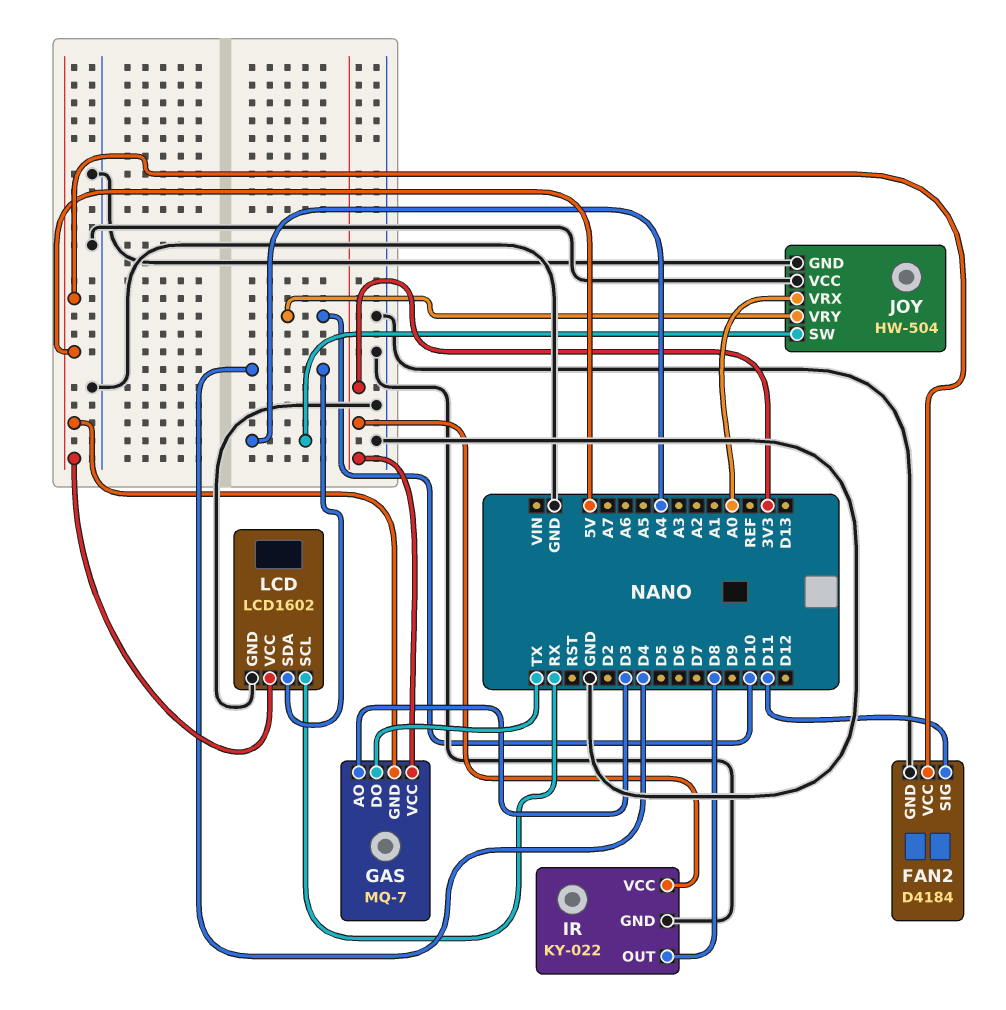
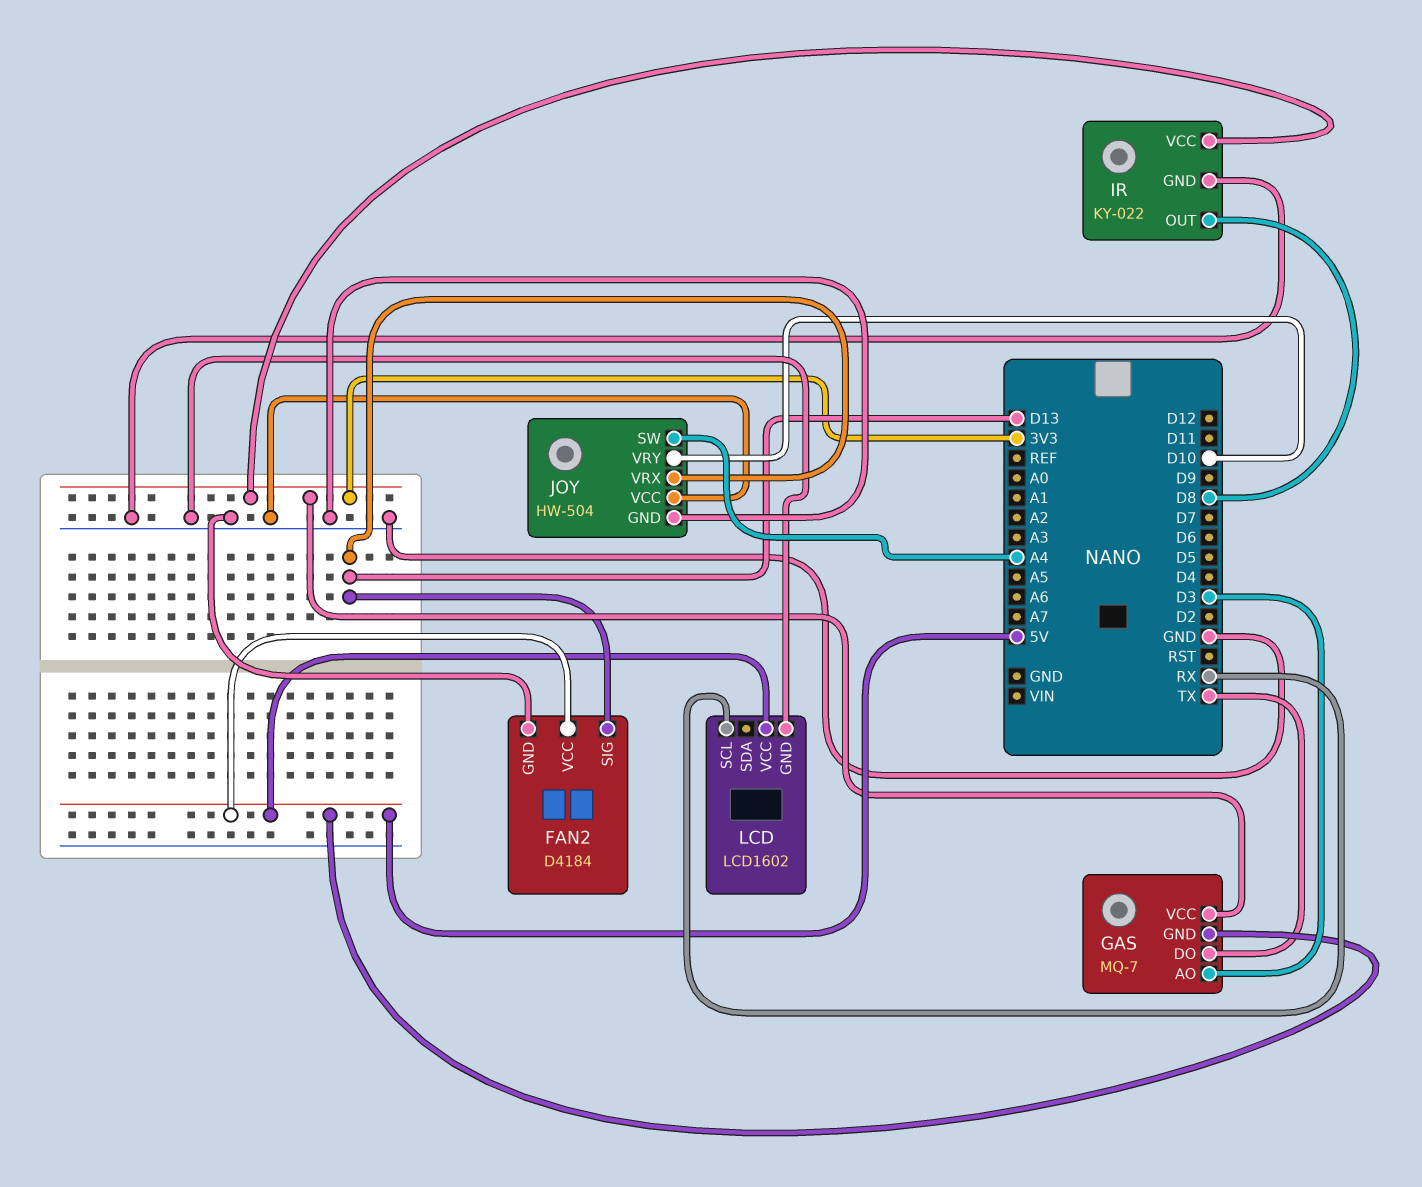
FAN2 pin SIG: D11 -> D13
JOY pin VRX: A0 -> D13
LCD pin SDA: D4 -> none

